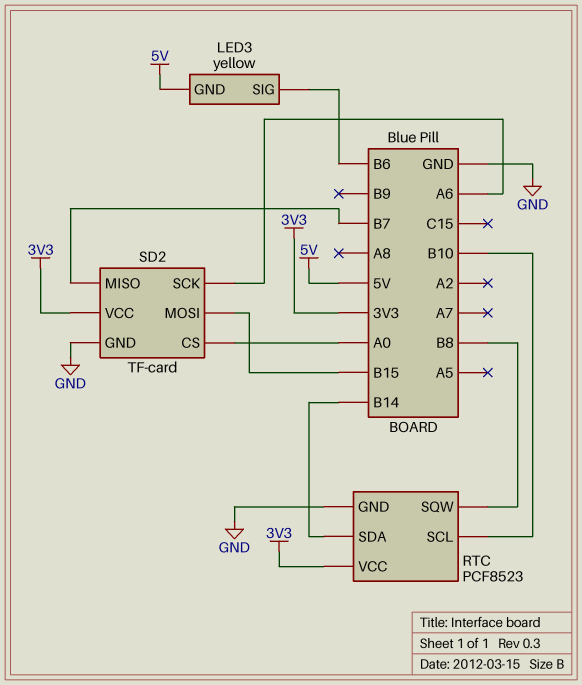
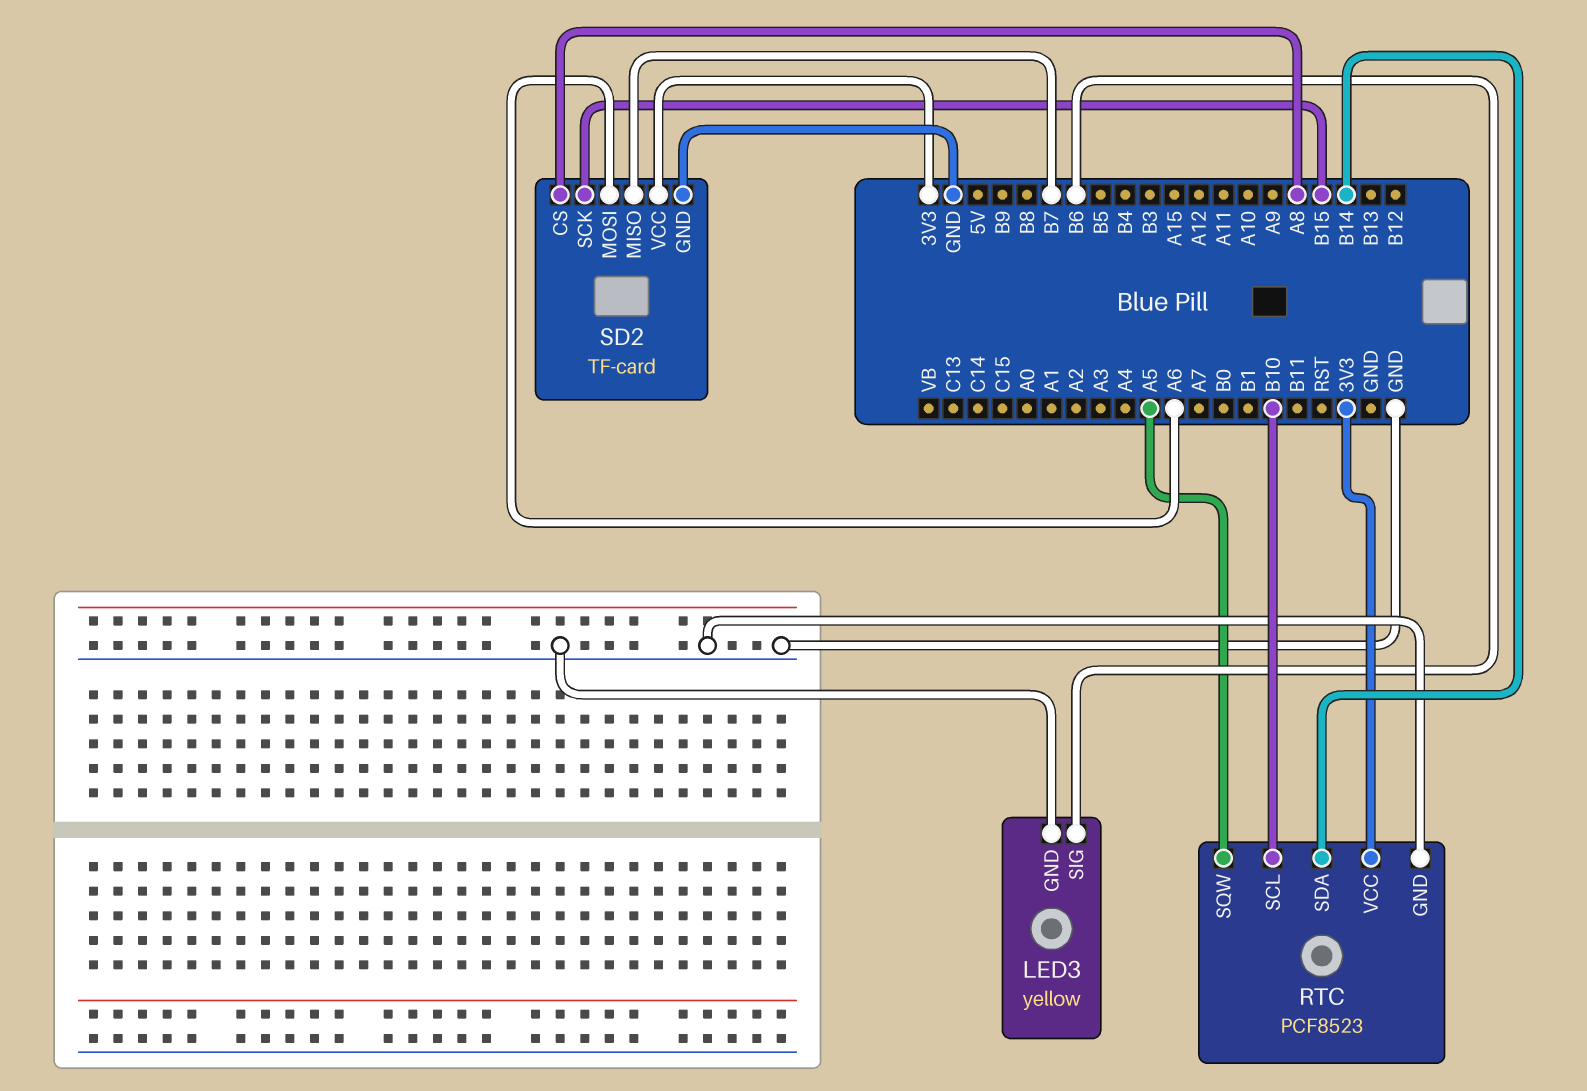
LED3 pin GND: 5V -> GND
RTC pin SQW: B8 -> A5
SD2 pin CS: A0 -> A8
SD2 pin MOSI: B15 -> A6
SD2 pin SCK: A6 -> B15

